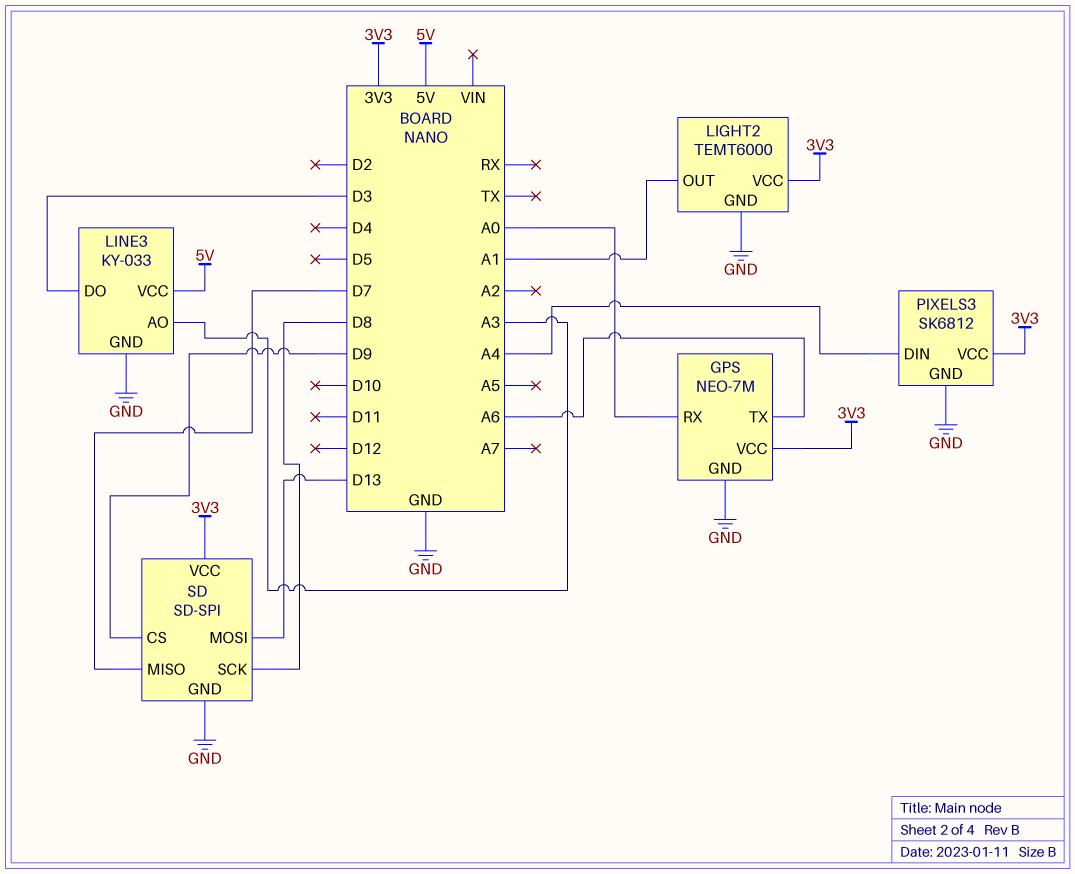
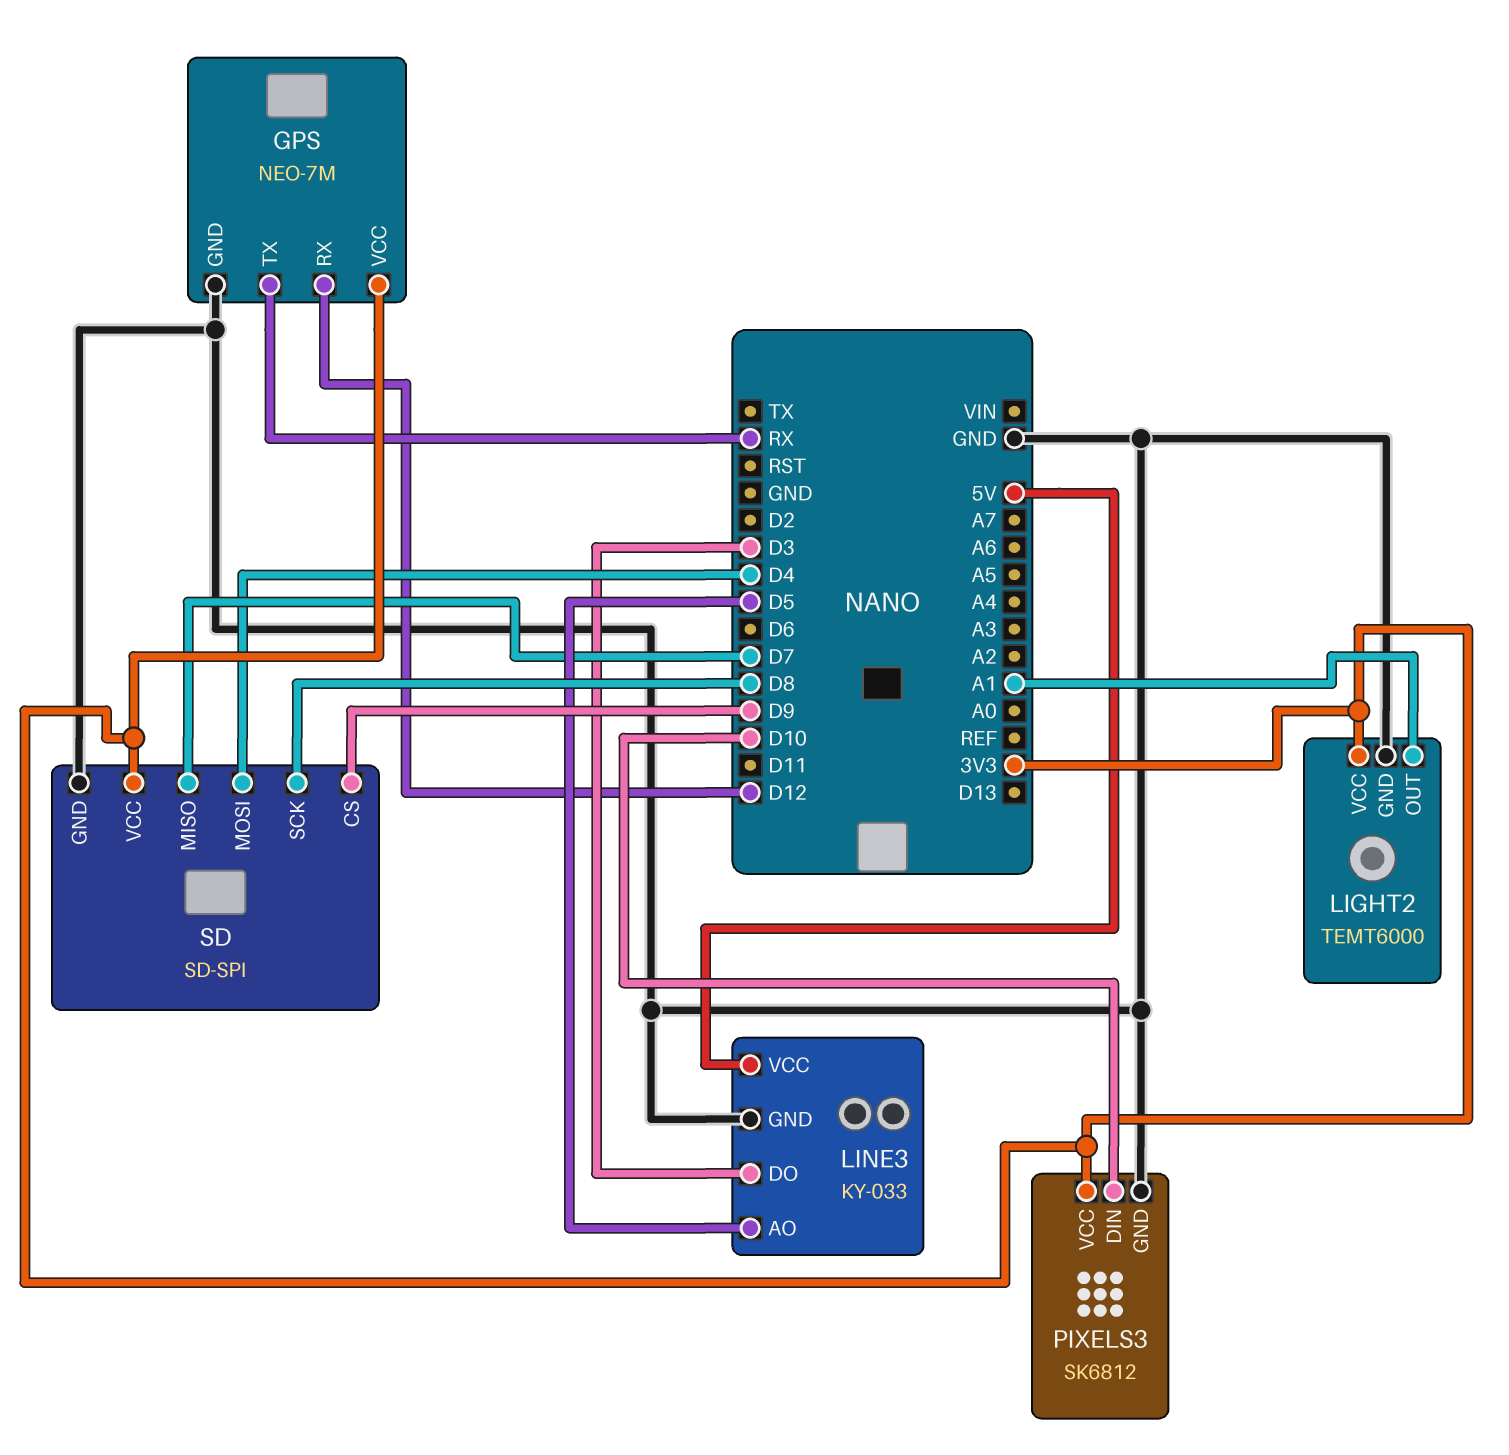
GPS pin RX: A0 -> D12
GPS pin TX: A6 -> RX
LINE3 pin AO: A3 -> D5
PIXELS3 pin DIN: A4 -> D10
SD pin MOSI: D13 -> D4

